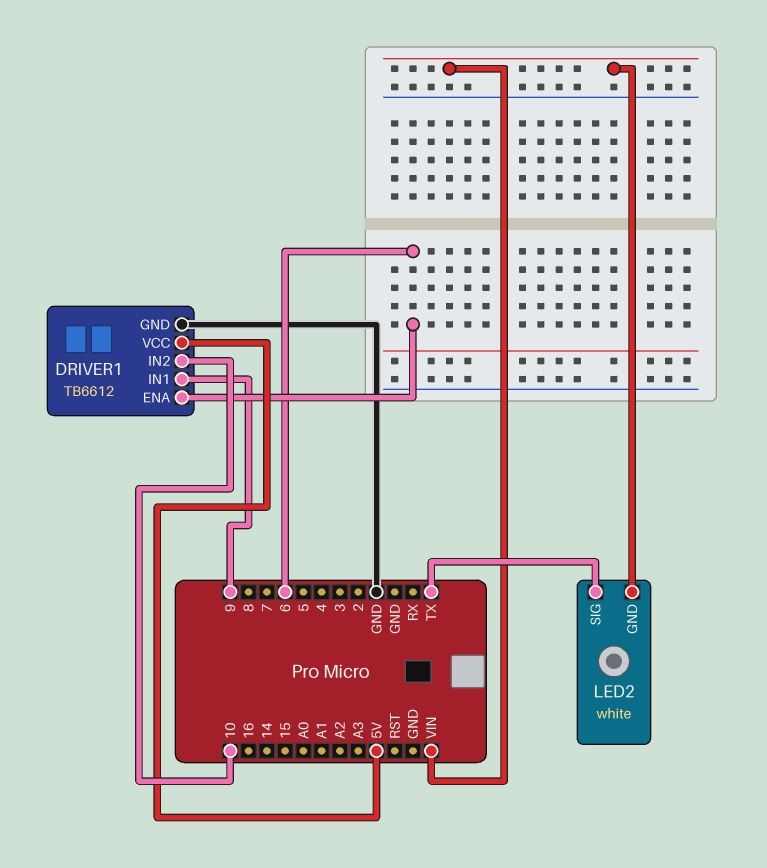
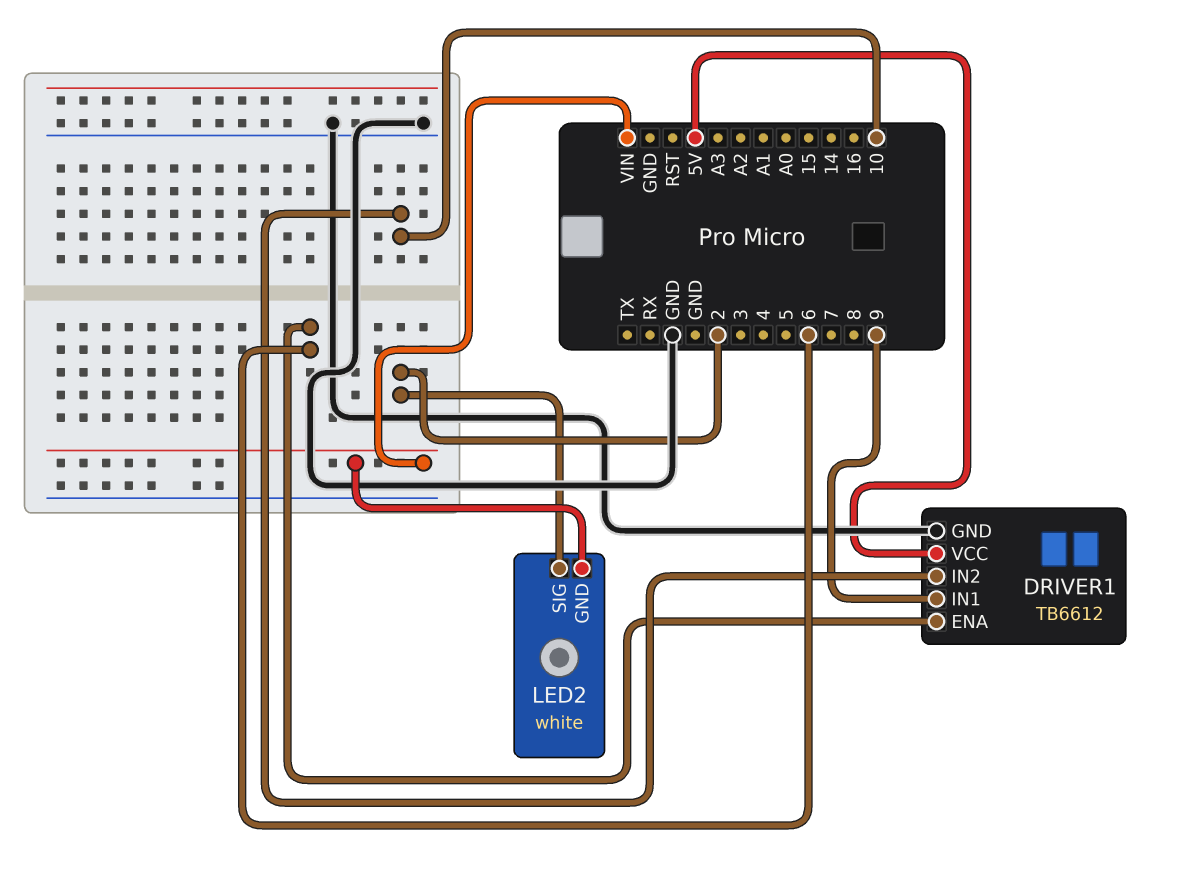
LED2 pin SIG: TX -> 2

